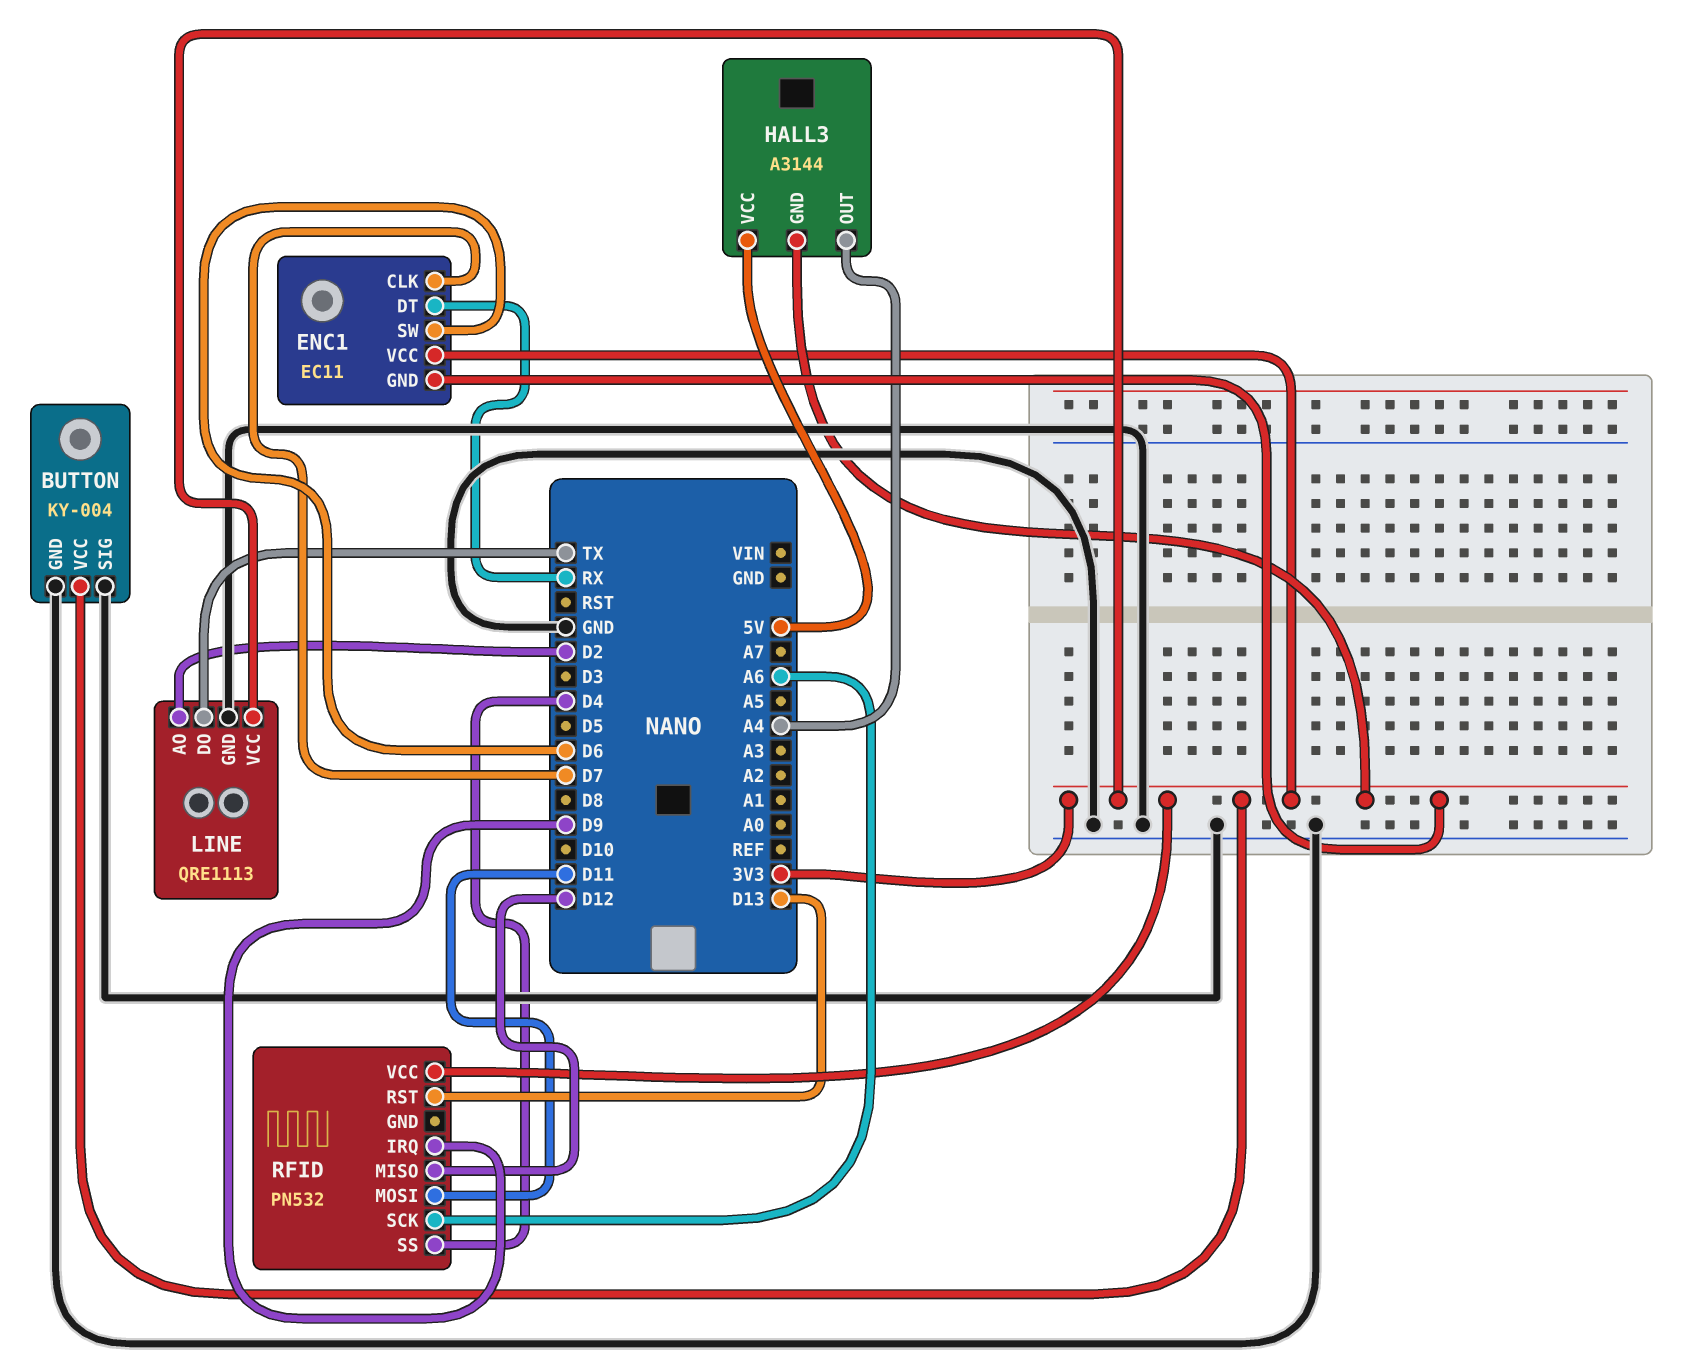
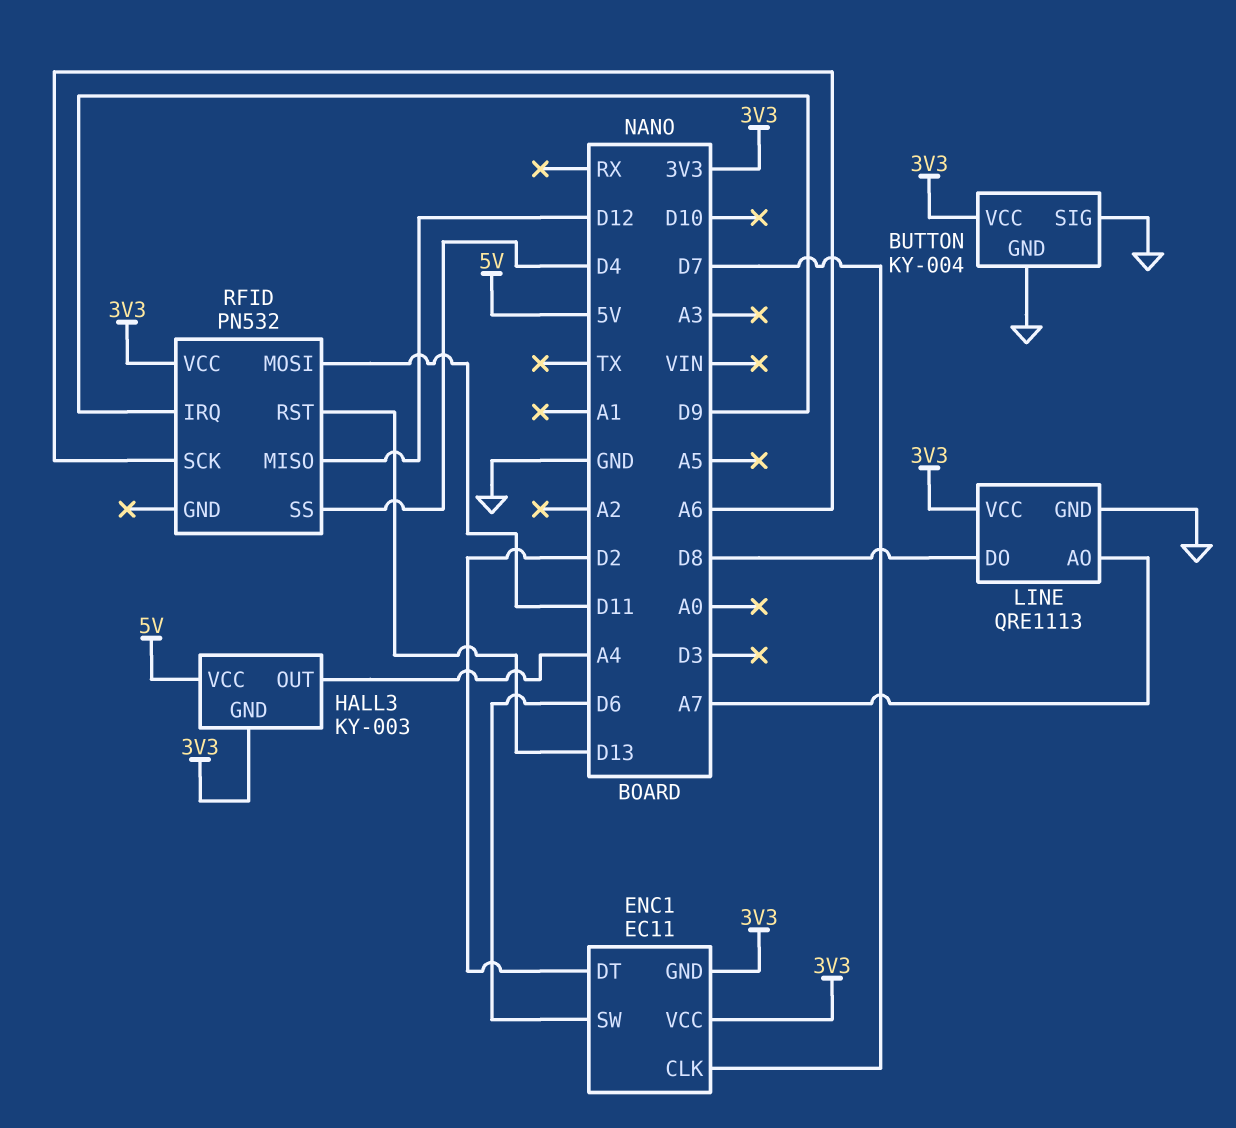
ENC1 pin DT: RX -> D2
HALL3: A3144 -> KY-003
LINE pin AO: D2 -> A7
LINE pin DO: TX -> D8

